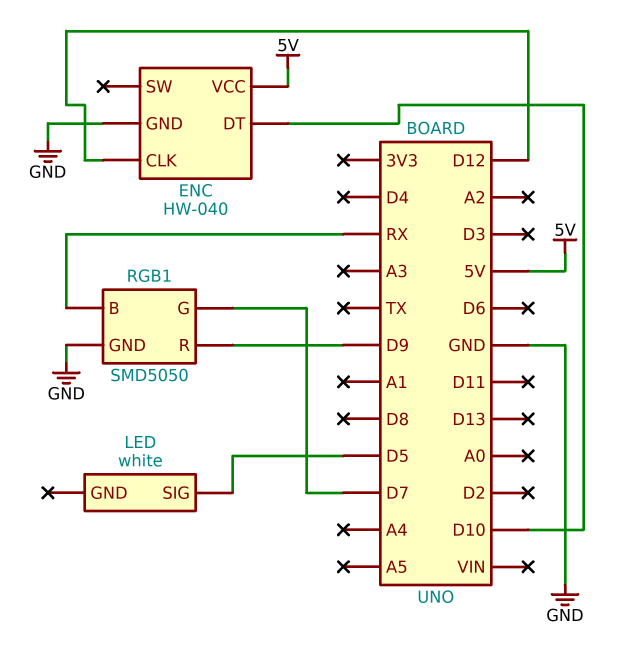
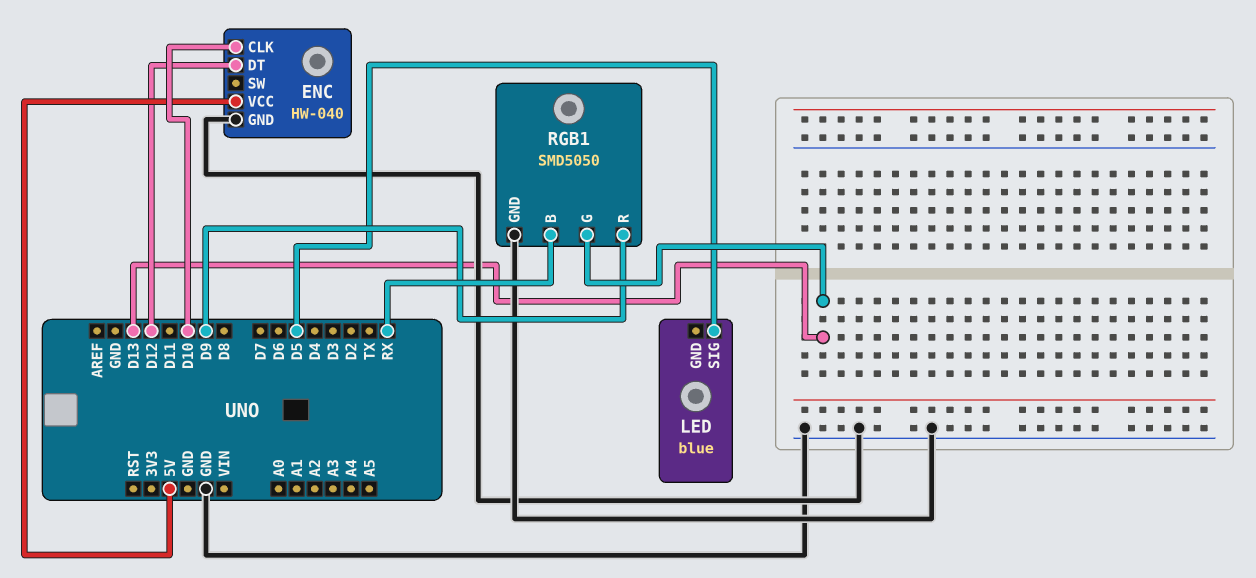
ENC pin CLK: D12 -> D10
ENC pin DT: D10 -> D12
LED: white -> blue
RGB1 pin G: D7 -> D13

